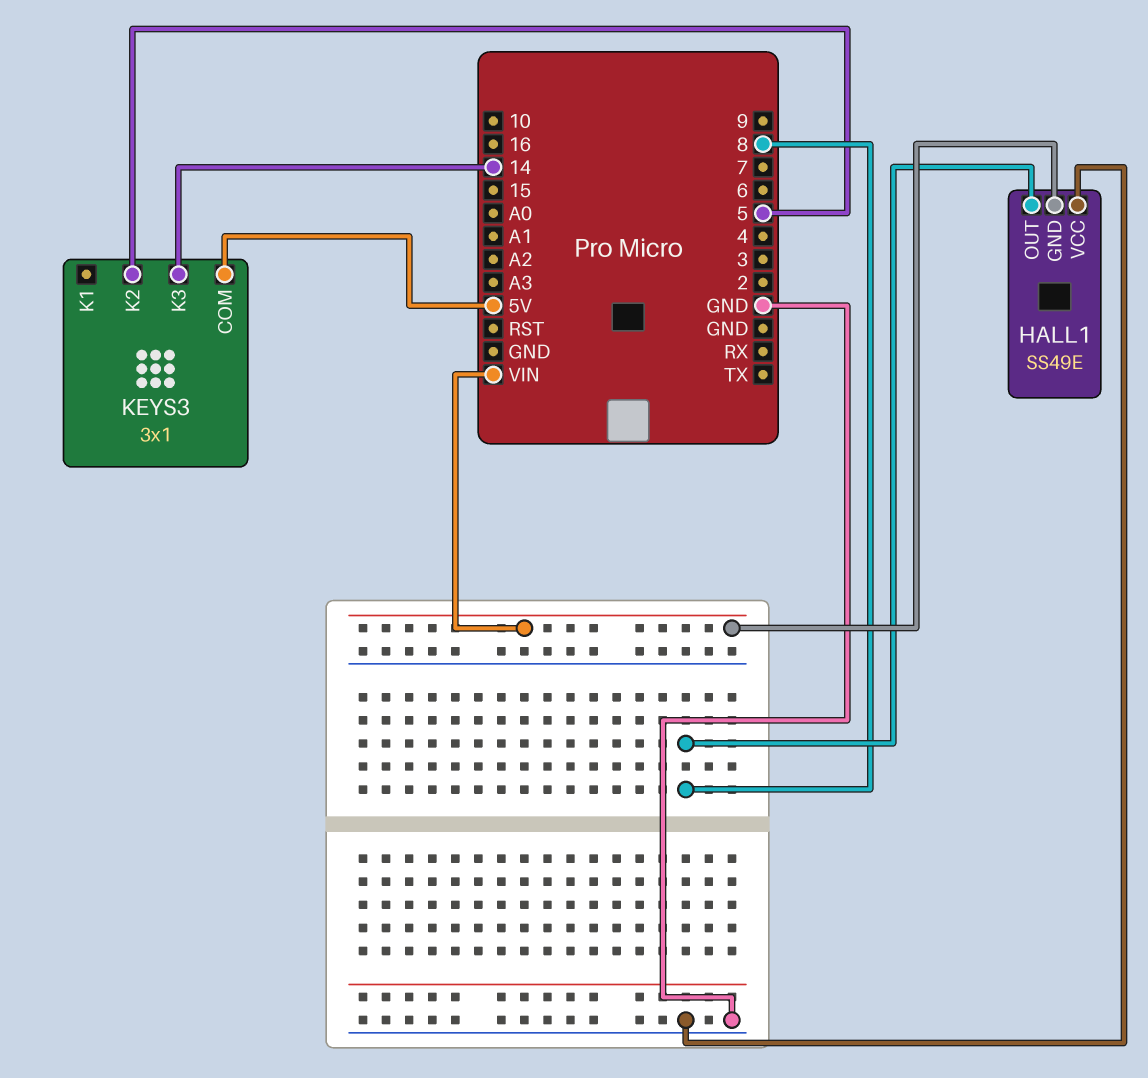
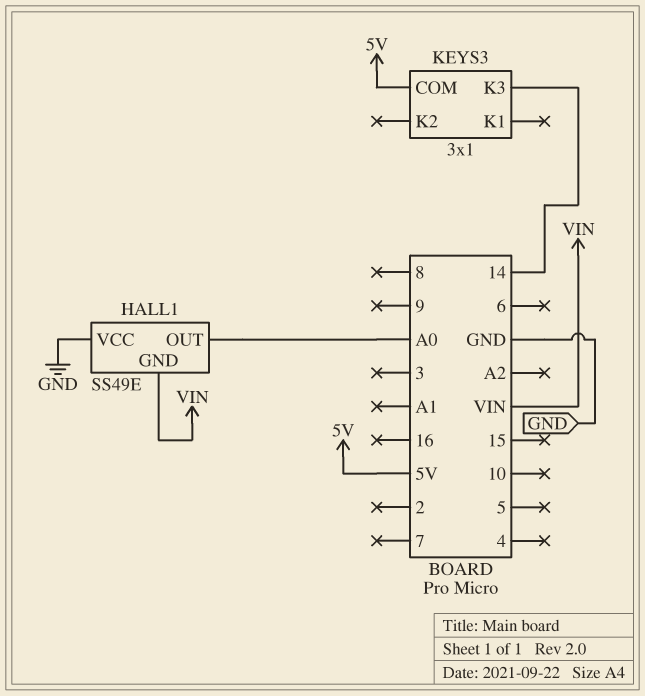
HALL1 pin OUT: 8 -> A0
KEYS3 pin K2: 5 -> none

